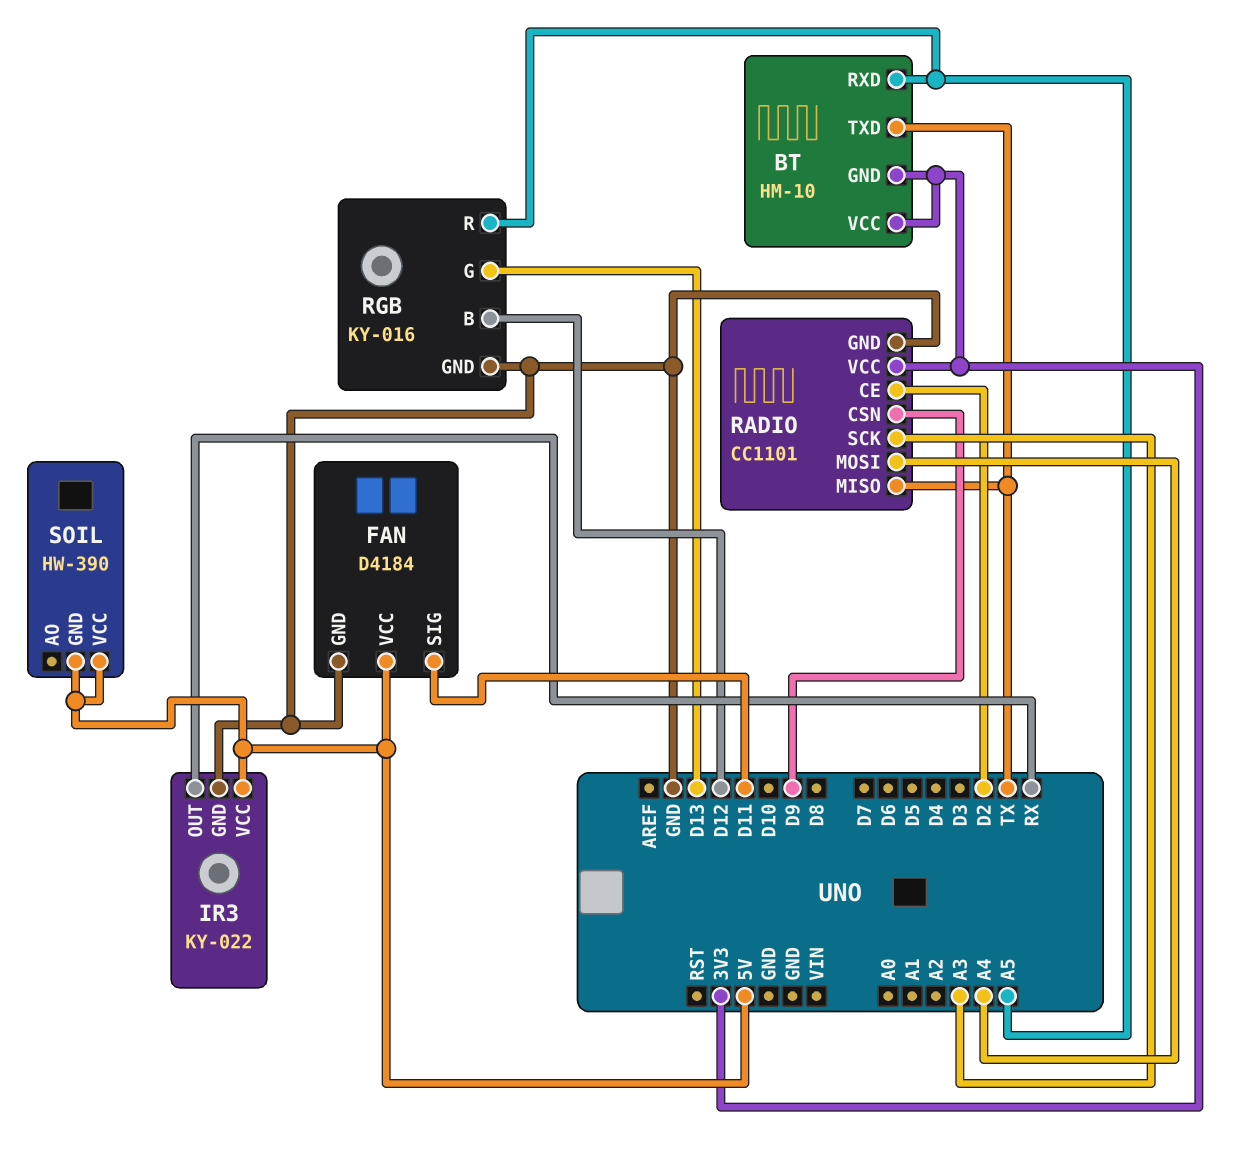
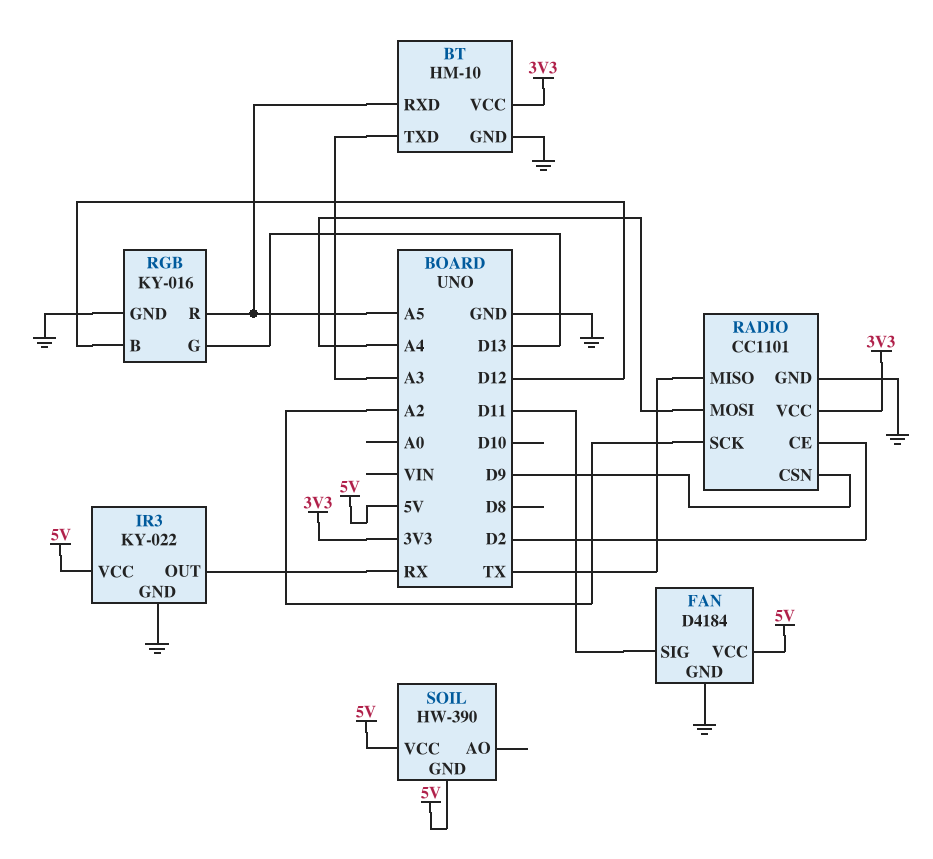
BT pin GND: 3V3 -> GND
BT pin TXD: TX -> A3
RADIO pin SCK: A3 -> A2

